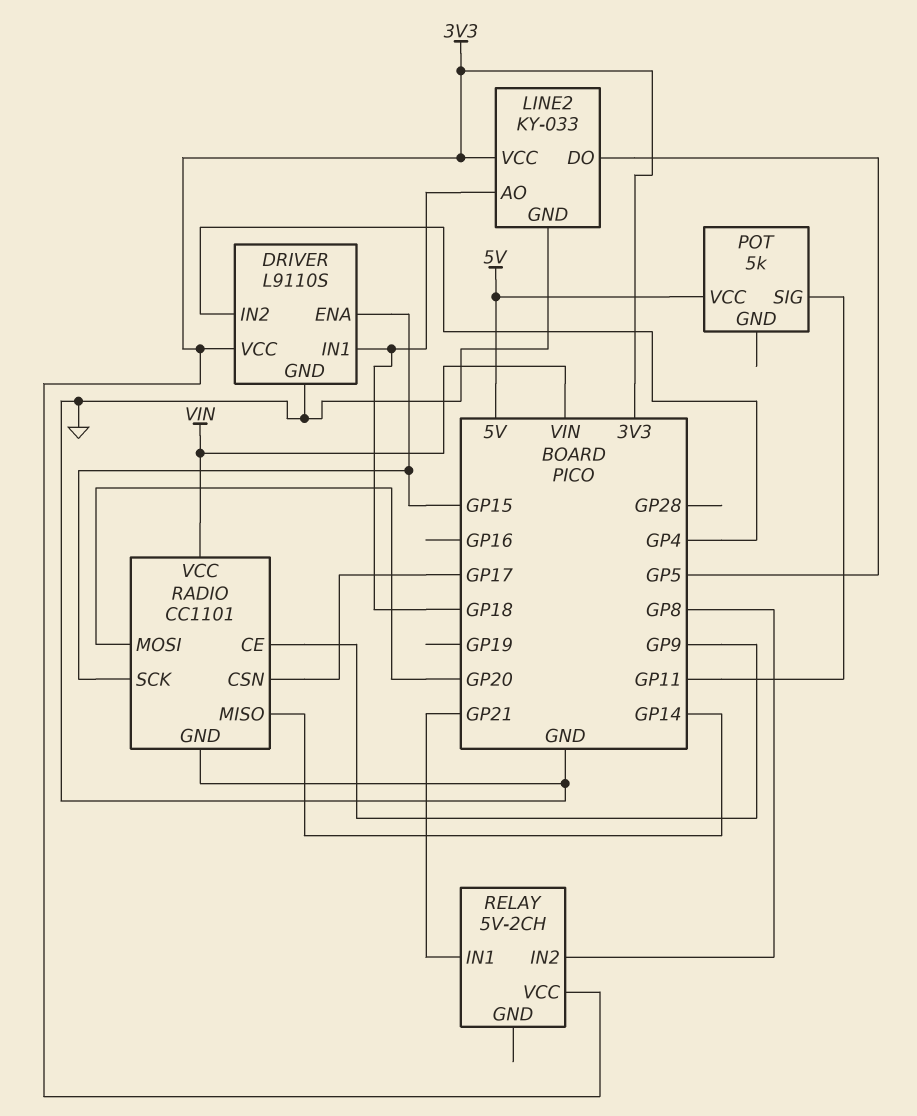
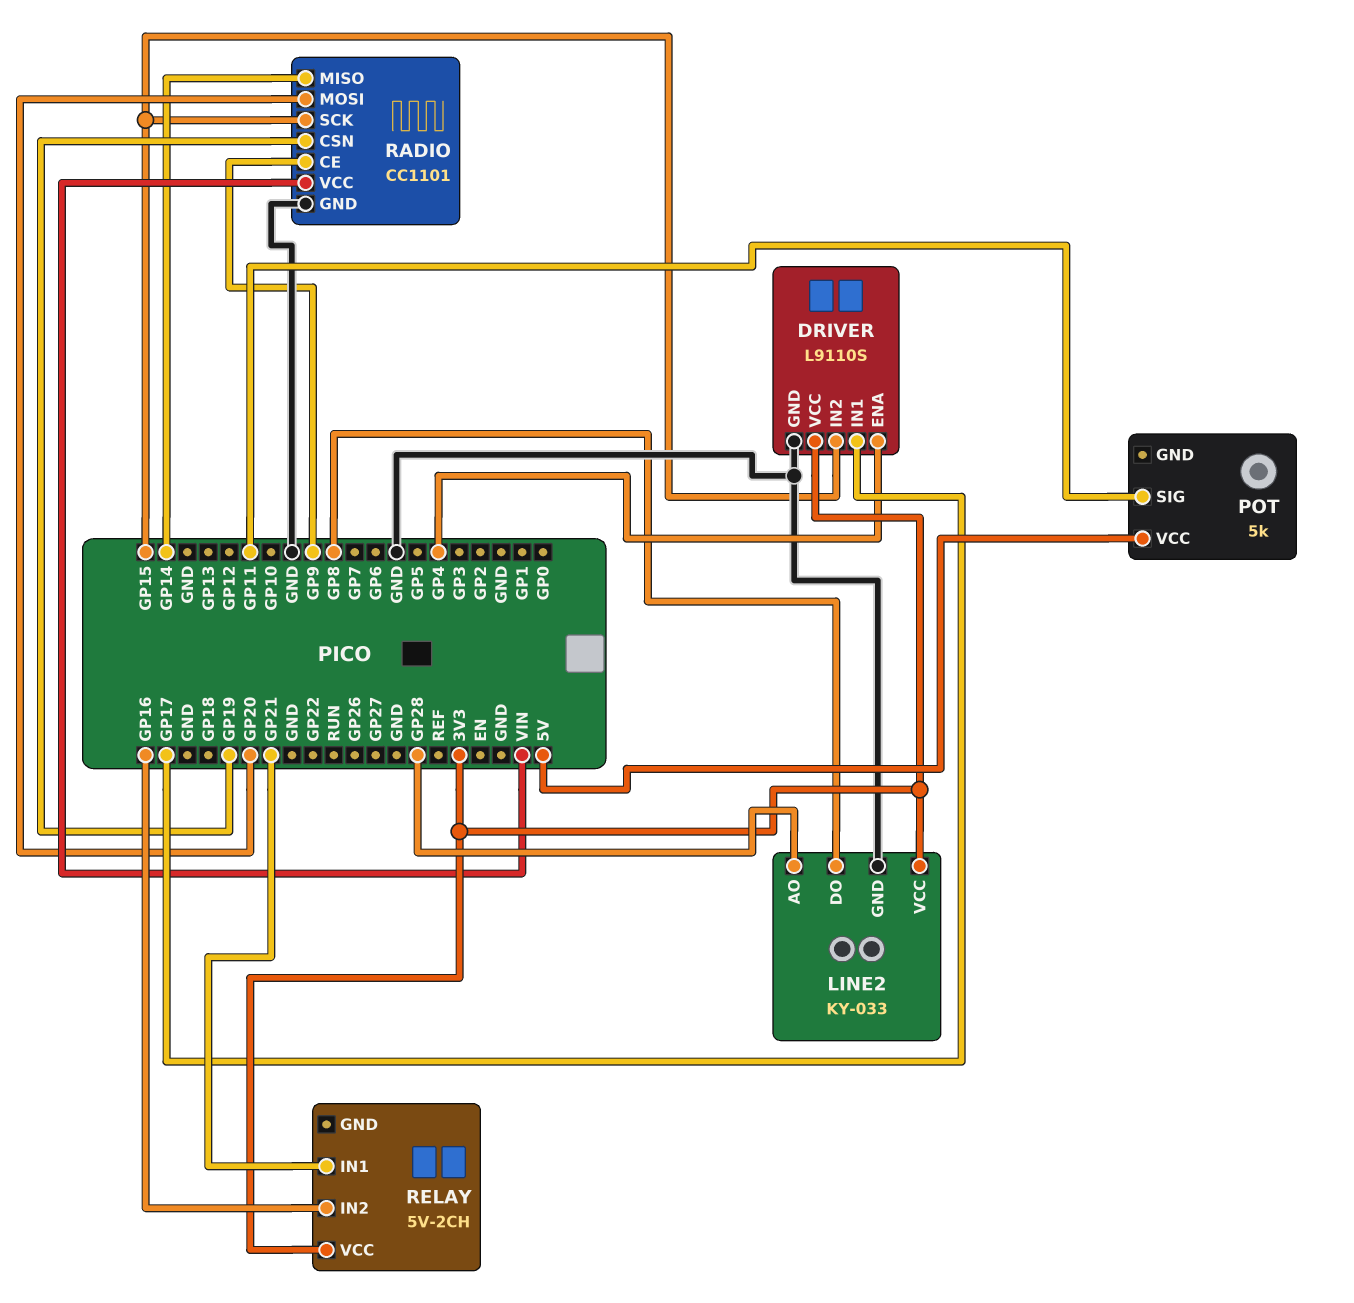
DRIVER pin ENA: GP15 -> GP4
DRIVER pin IN1: GP18 -> GP17
DRIVER pin IN2: GP4 -> GP15
LINE2 pin AO: GP18 -> GP28
LINE2 pin DO: GP5 -> GP8
RADIO pin CSN: GP17 -> GP19
RELAY pin IN2: GP8 -> GP16

